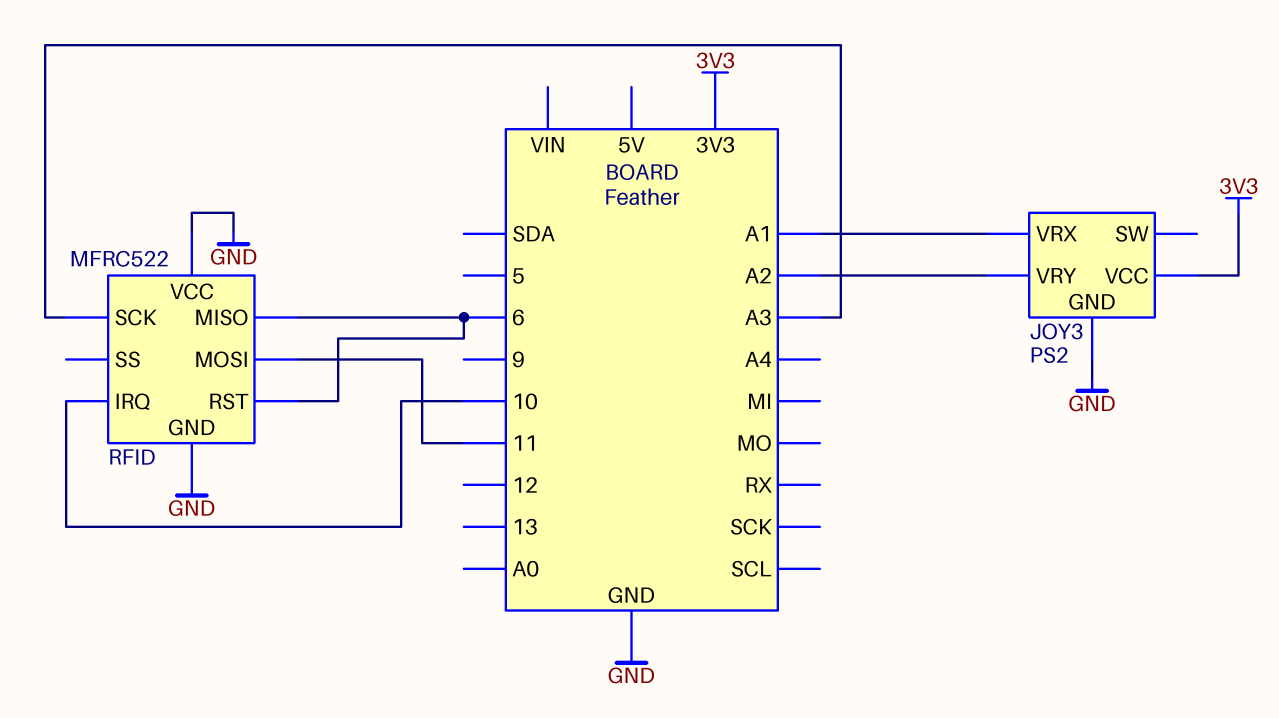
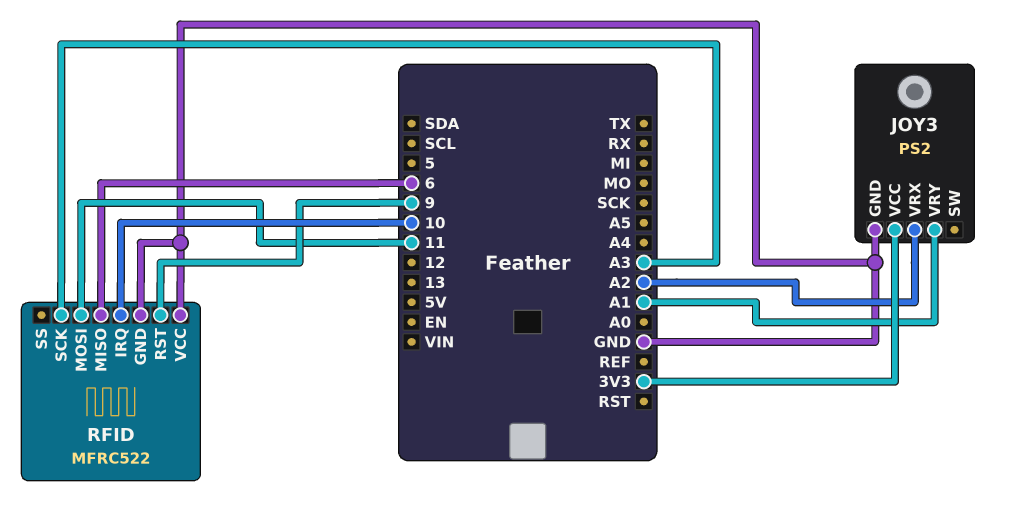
JOY3 pin VRX: A1 -> A2
JOY3 pin VRY: A2 -> A1
RFID pin RST: 6 -> 9

